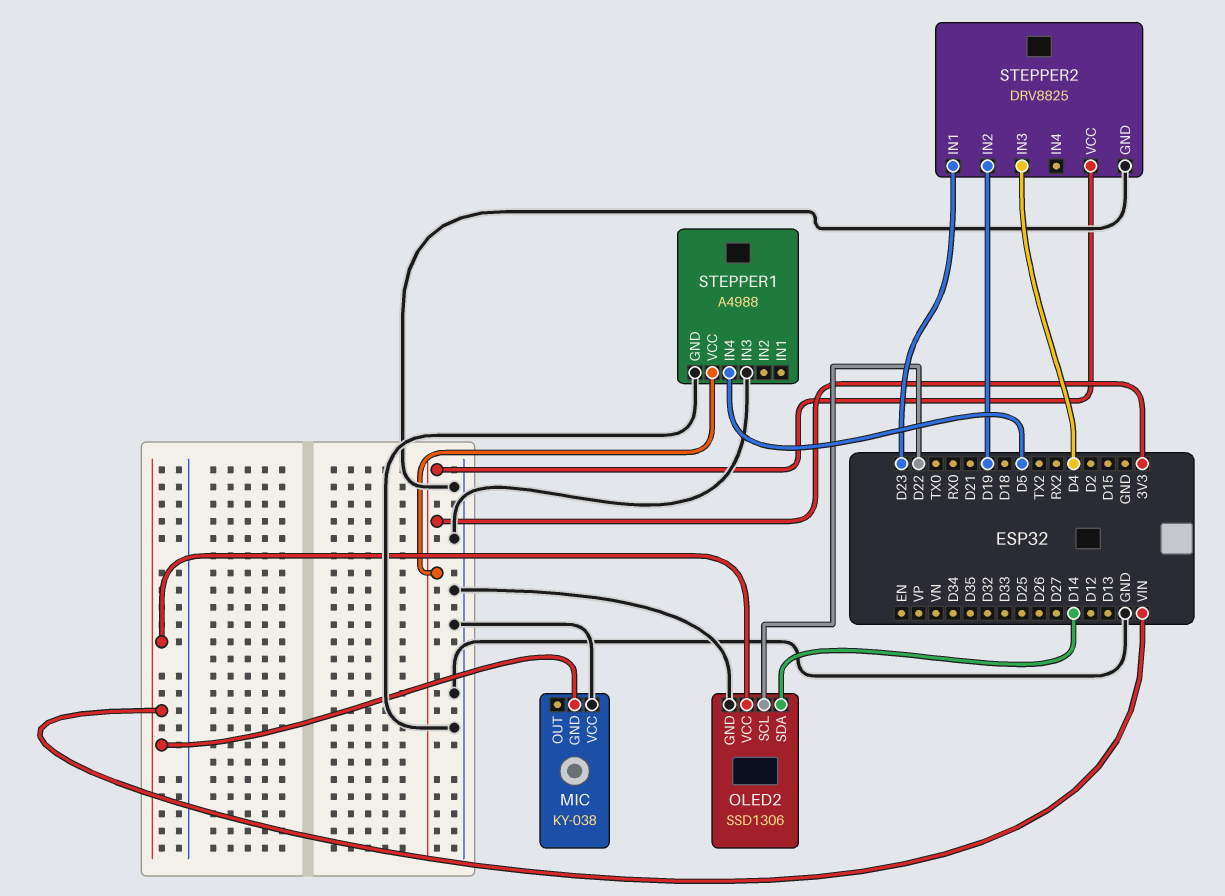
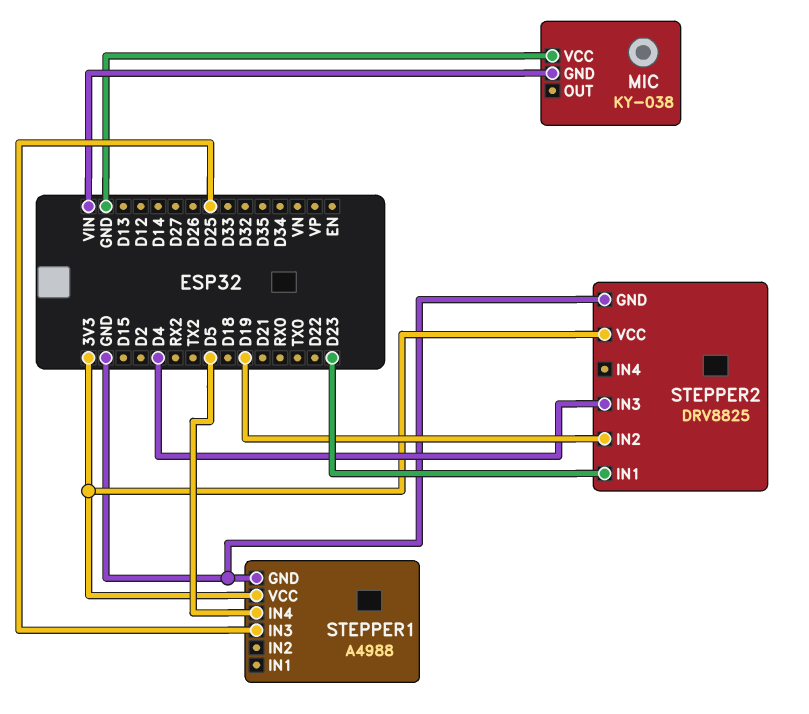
OLED2: SSD1306 -> none
OLED2 pin GND: GND -> none
OLED2 pin SCL: D22 -> none
OLED2 pin SDA: D14 -> none
OLED2 pin VCC: VIN -> none
STEPPER1 pin IN3: GND -> D25

